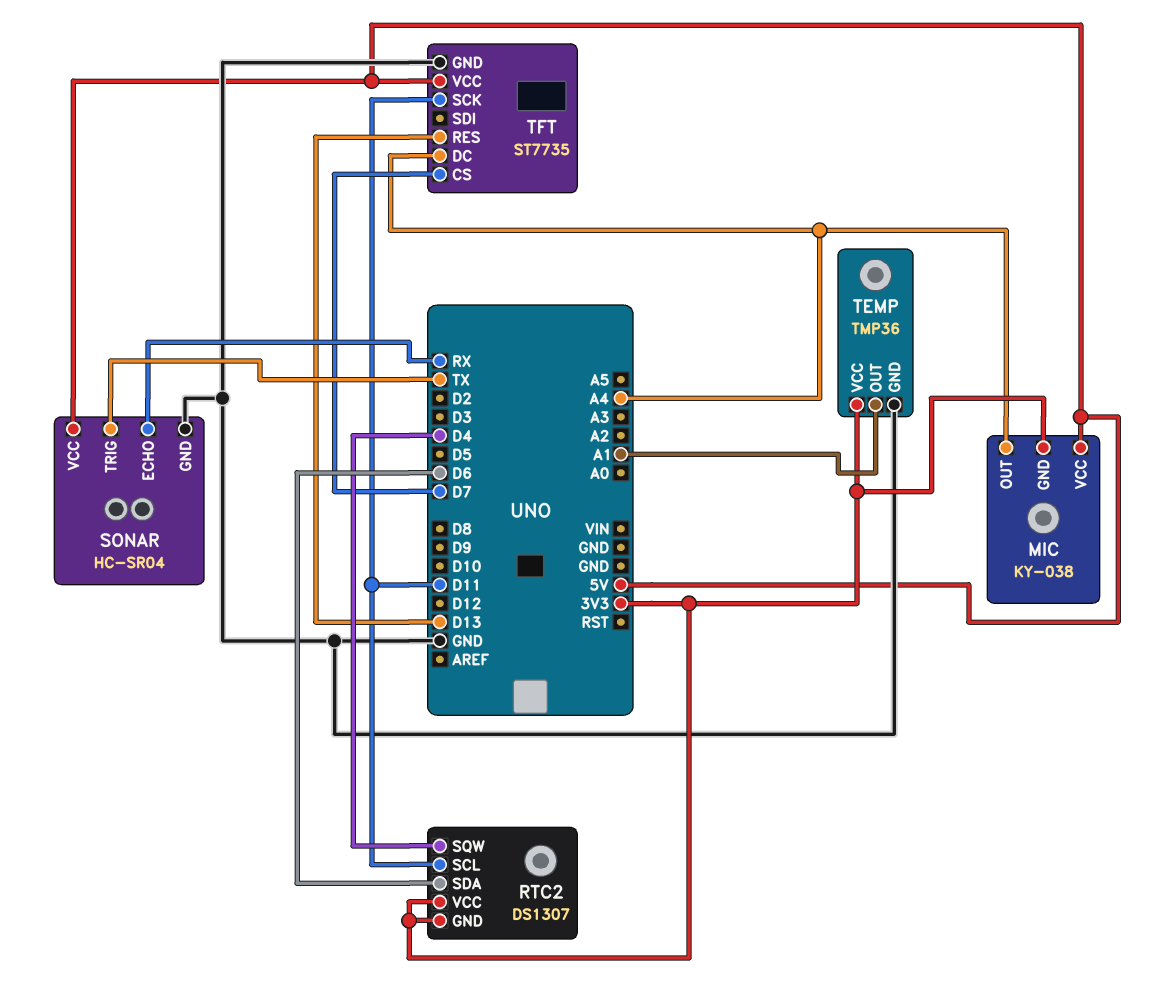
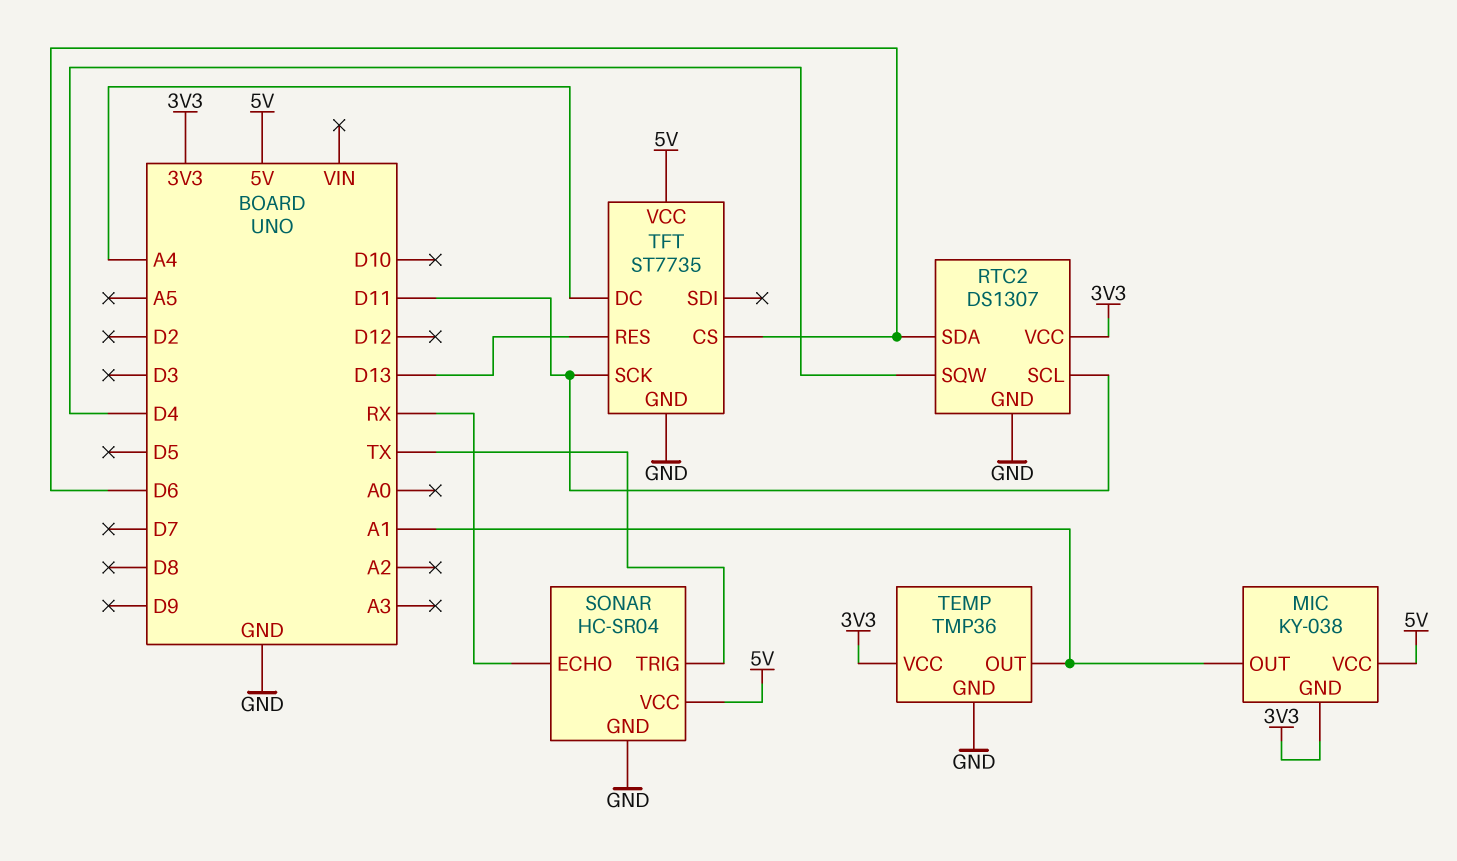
MIC pin OUT: A4 -> A1
RTC2 pin GND: 3V3 -> GND
TFT pin CS: D7 -> D6

